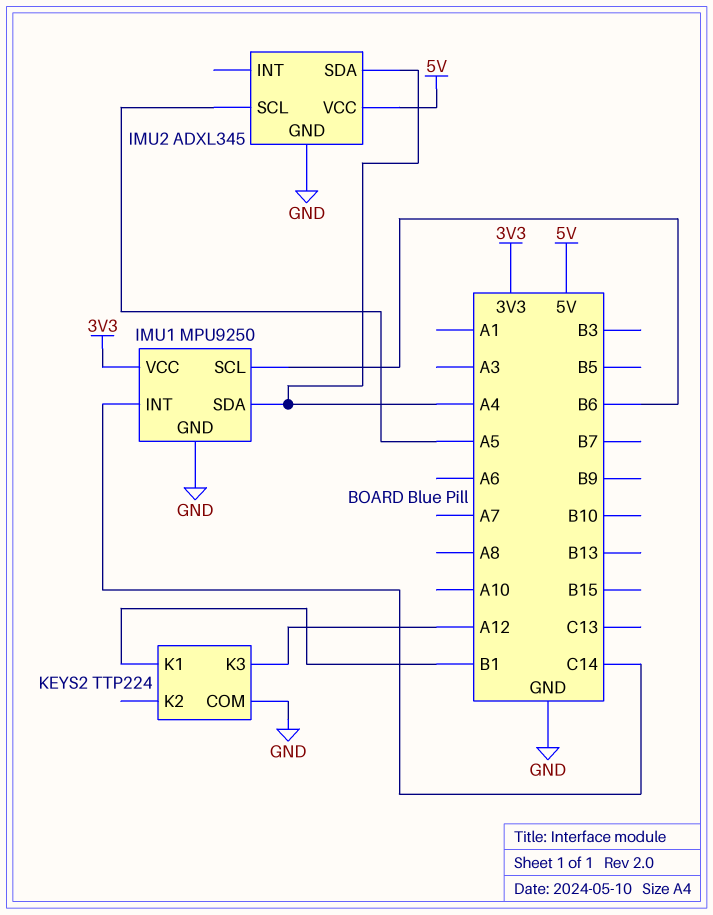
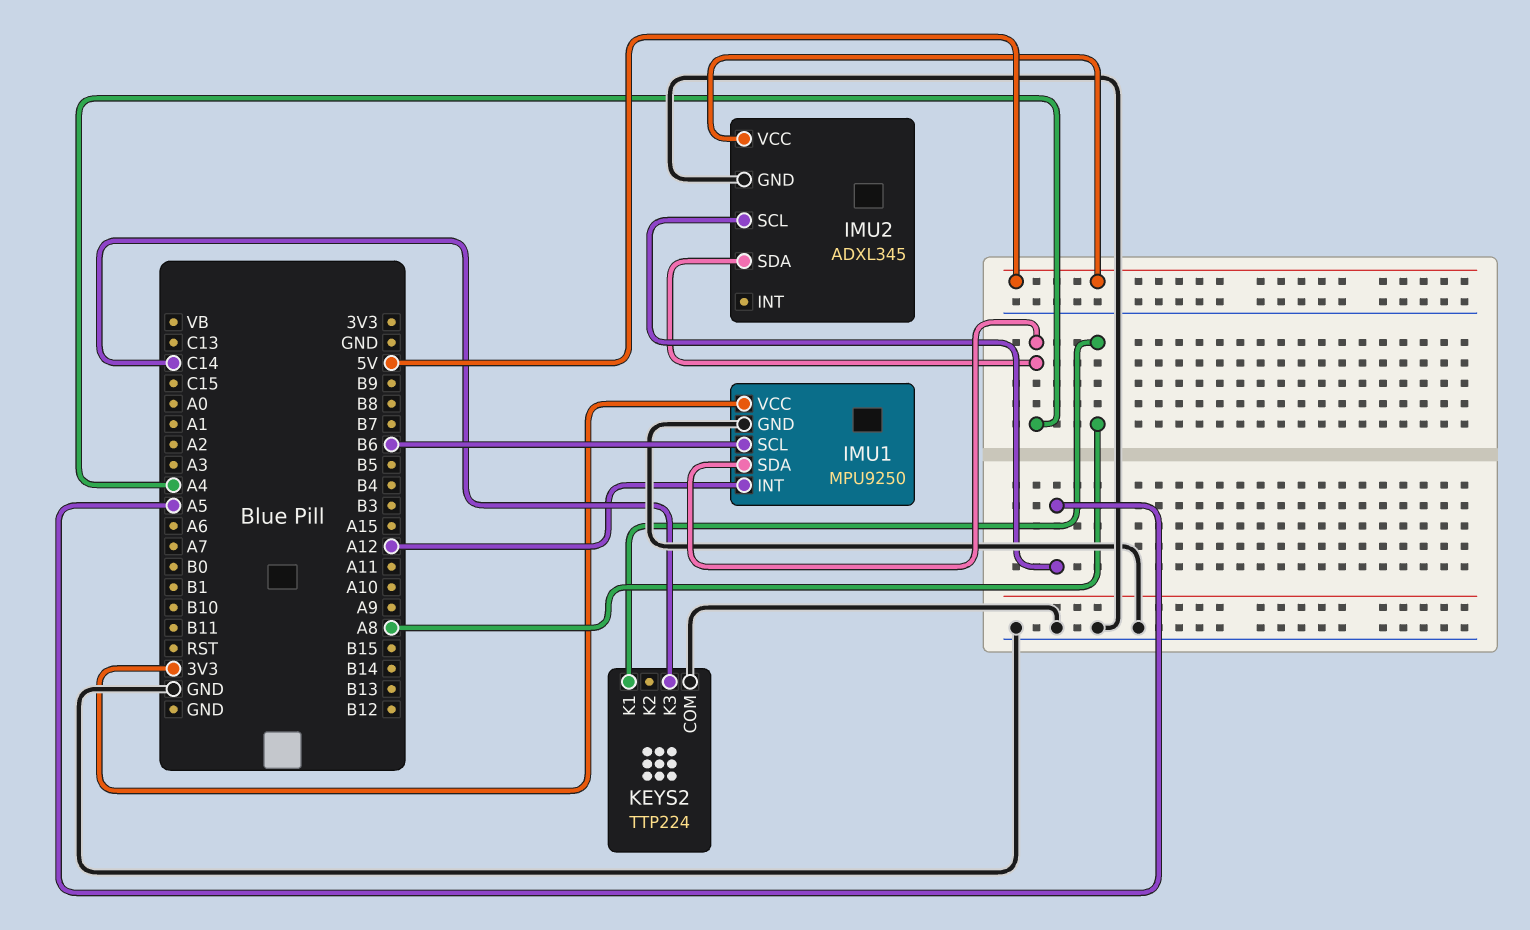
IMU1 pin INT: C14 -> A12
KEYS2 pin K1: B1 -> A8
KEYS2 pin K3: A12 -> C14

